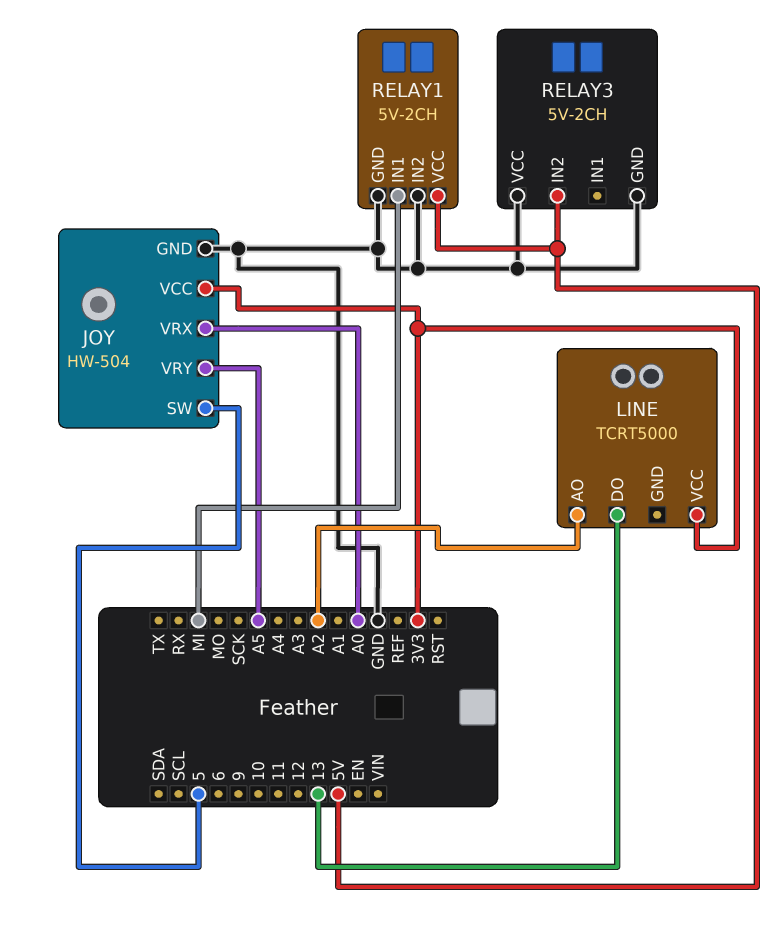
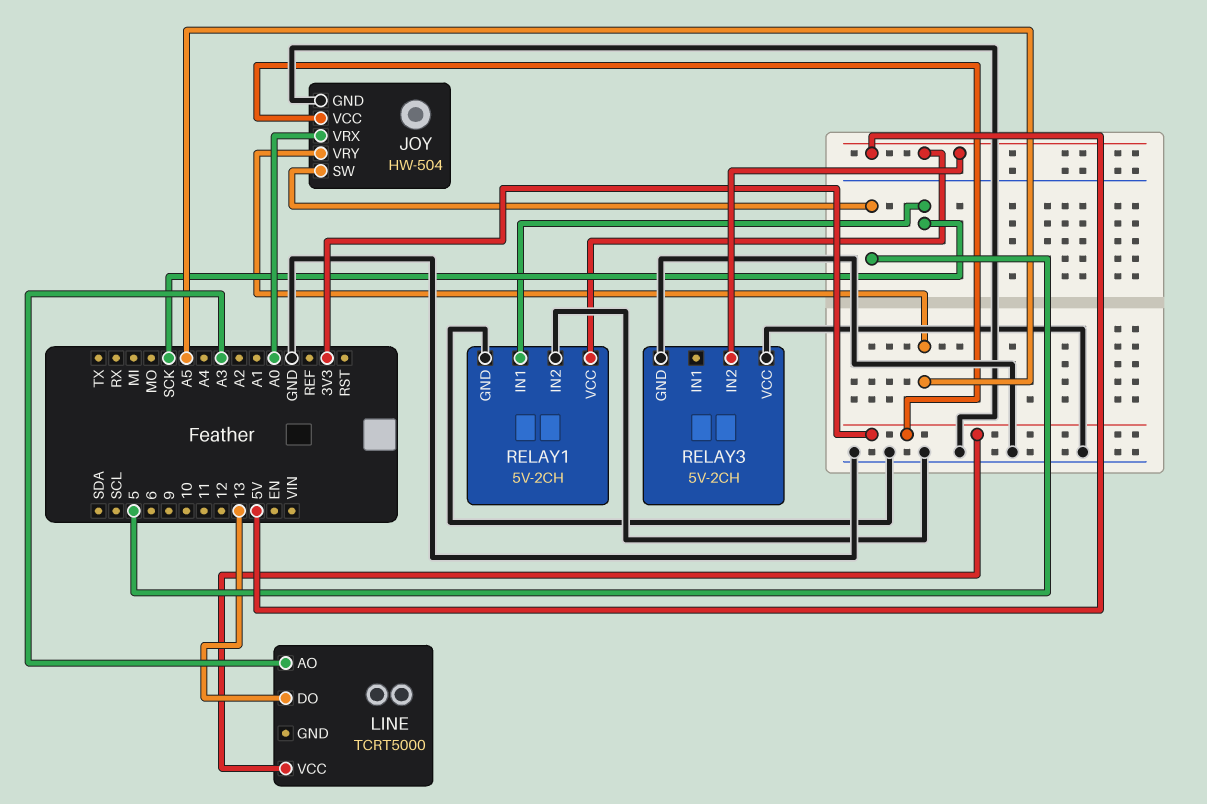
LINE pin AO: A2 -> A3
RELAY1 pin IN1: MI -> SCK

